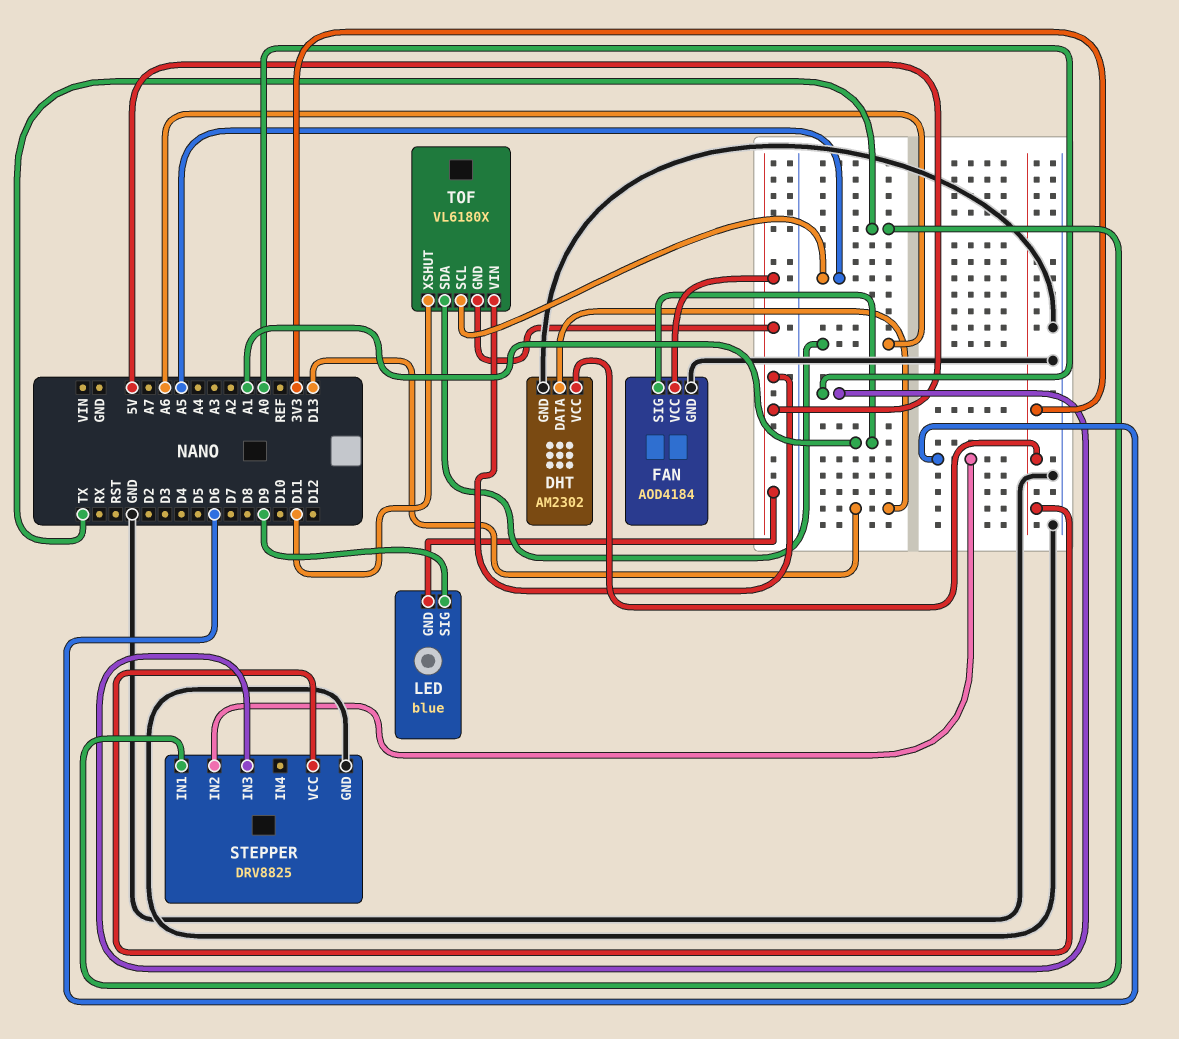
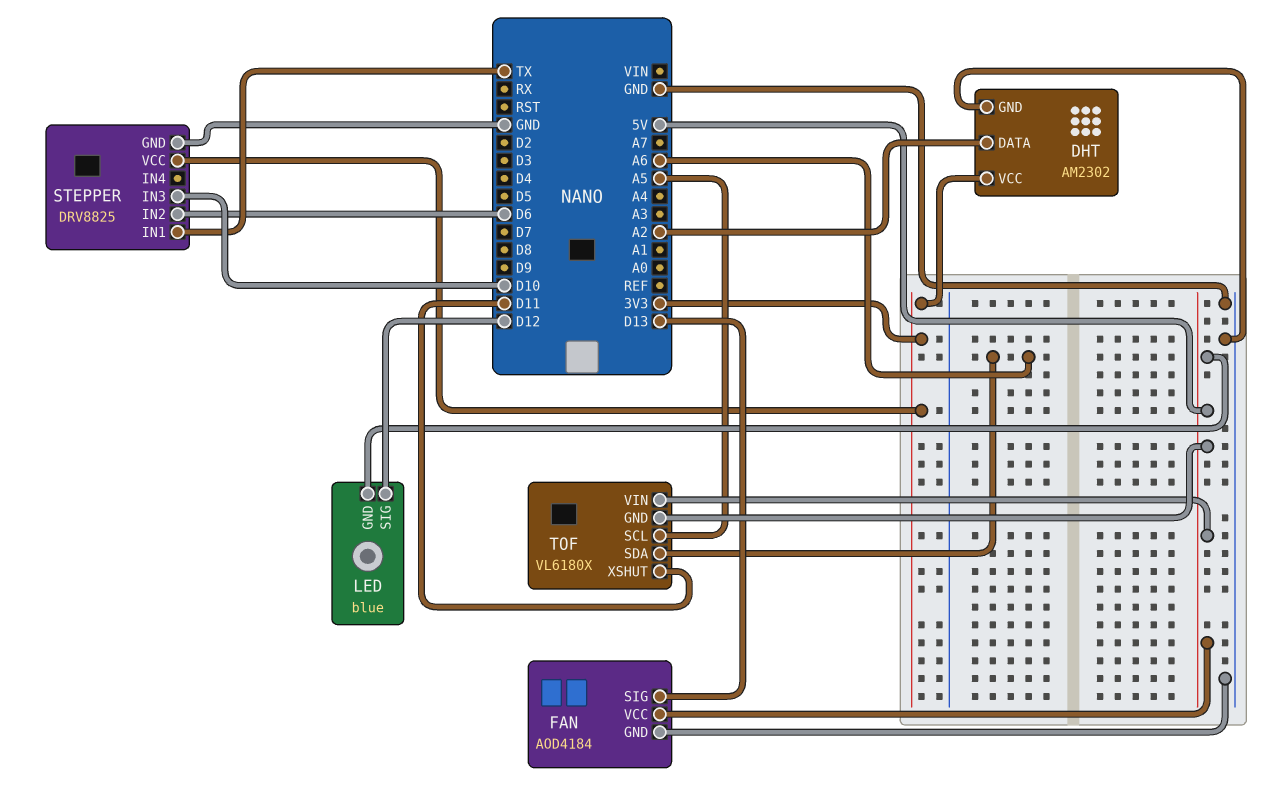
DHT pin DATA: D13 -> A2
FAN pin SIG: A1 -> D13
LED pin SIG: D9 -> D12
STEPPER pin IN3: A0 -> D10

